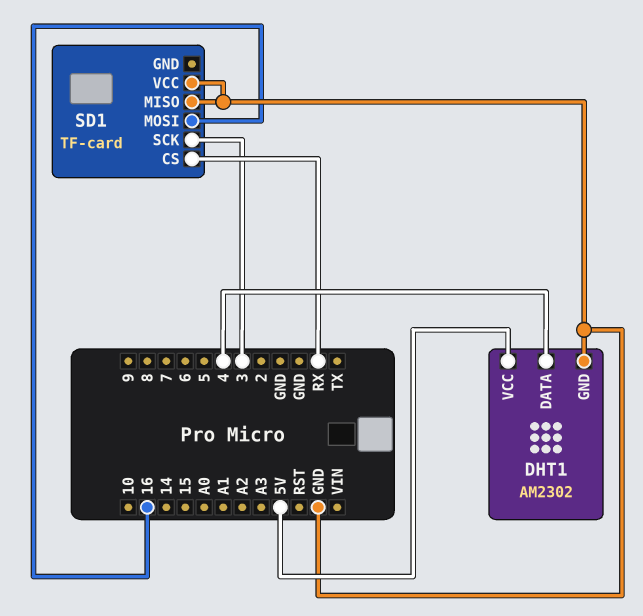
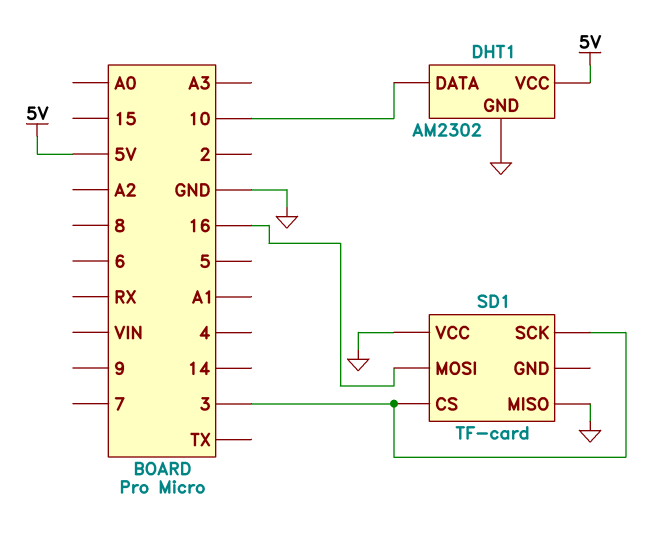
DHT1 pin DATA: 4 -> 10
SD1 pin CS: RX -> 3

